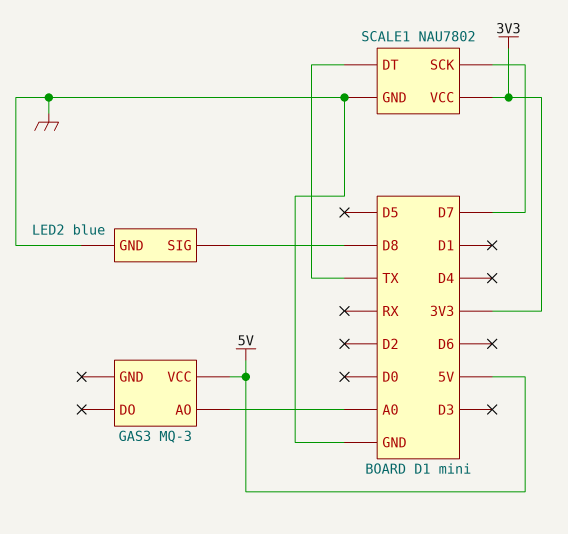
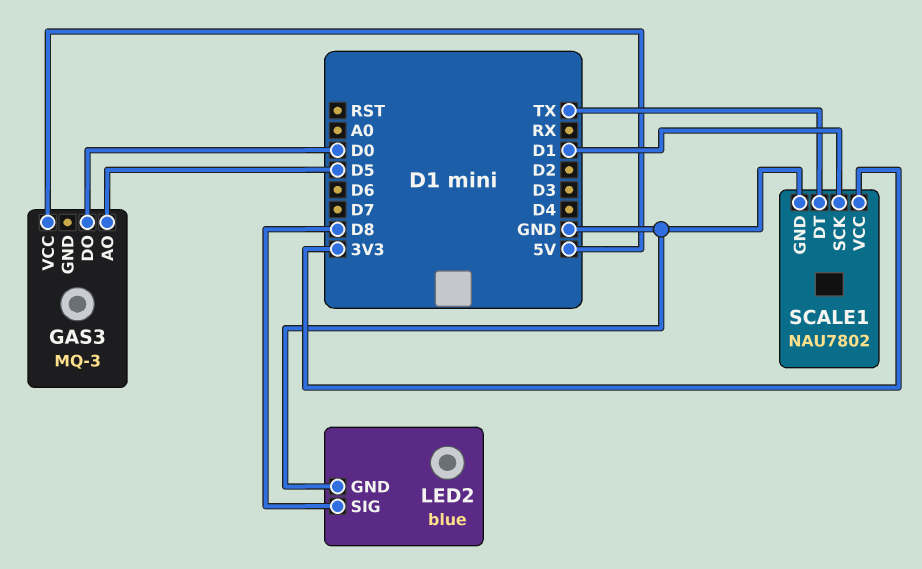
GAS3 pin AO: A0 -> D5
GAS3 pin DO: none -> D0
SCALE1 pin SCK: D7 -> D1

